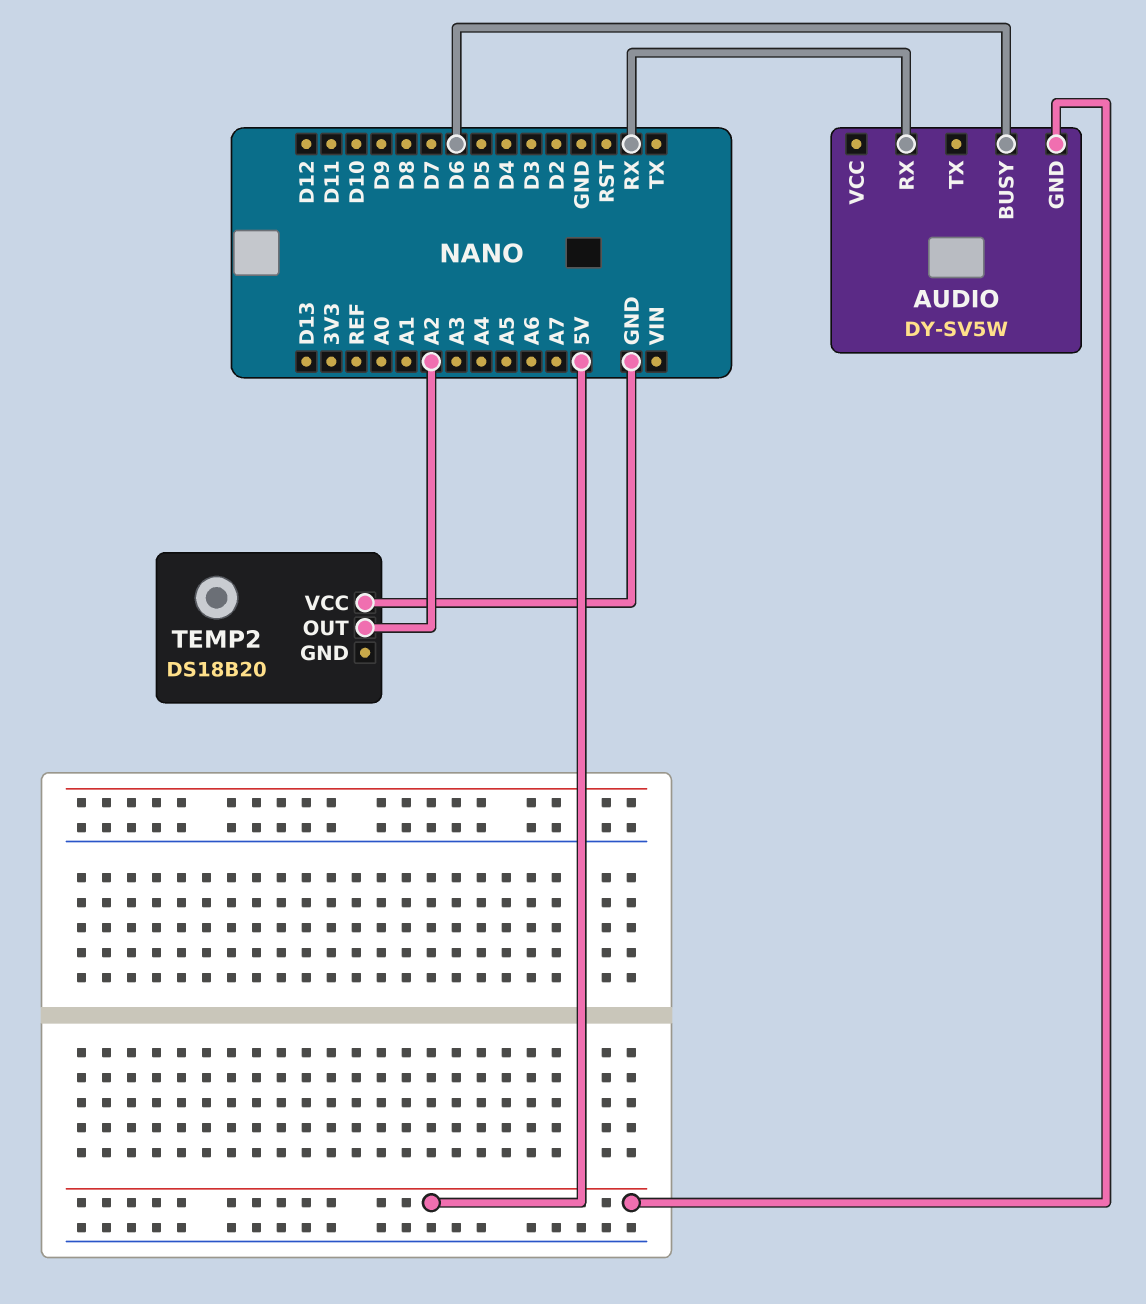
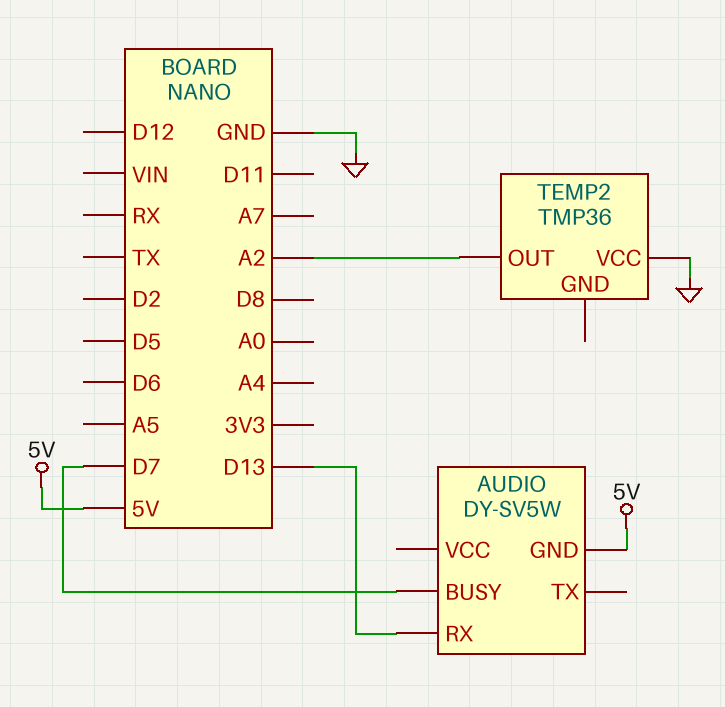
AUDIO pin BUSY: D6 -> D7
AUDIO pin RX: RX -> D13
TEMP2: DS18B20 -> TMP36

